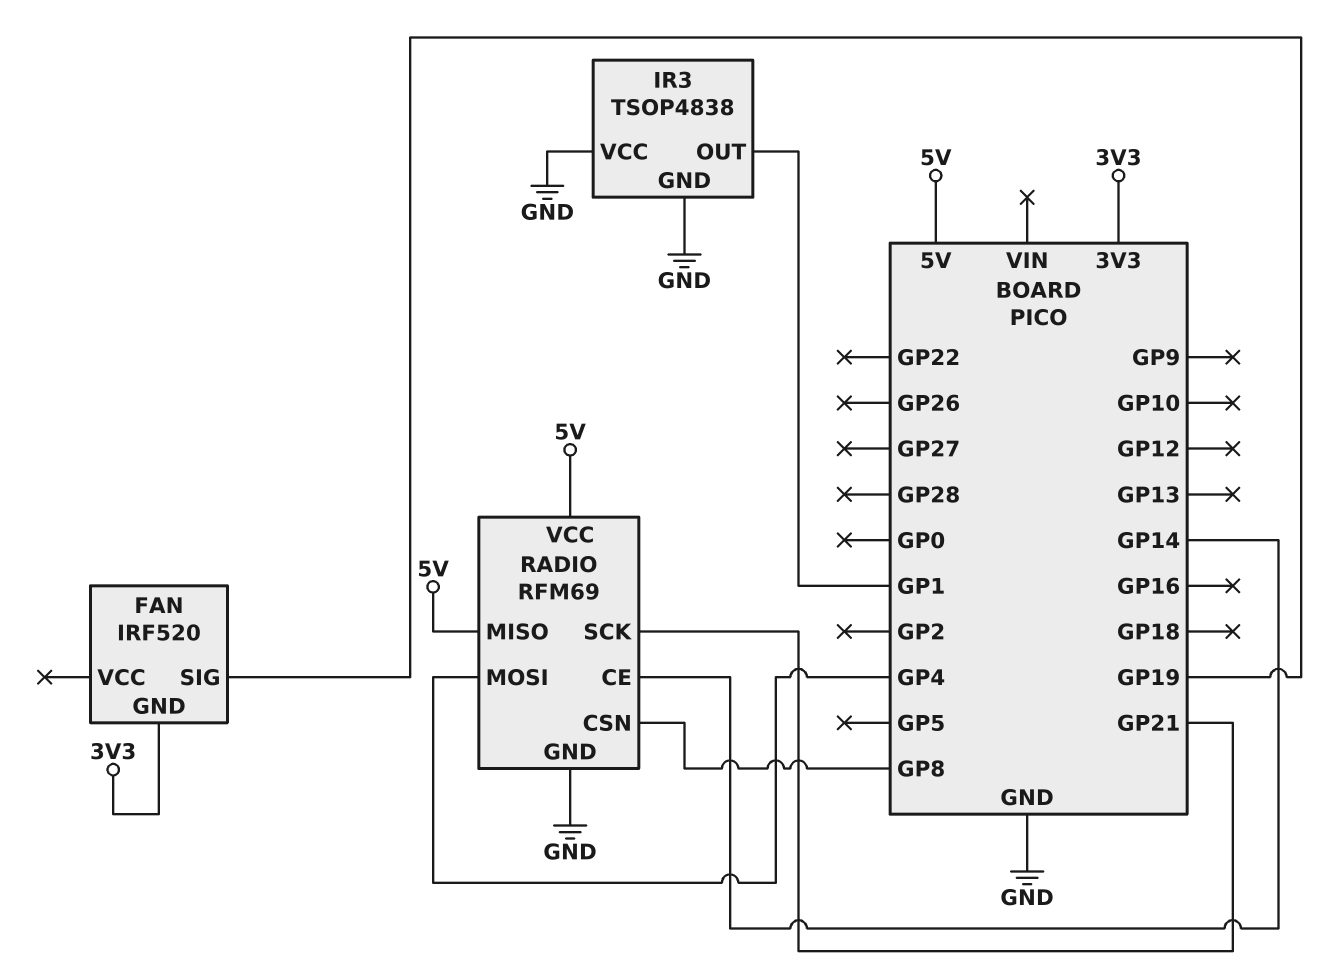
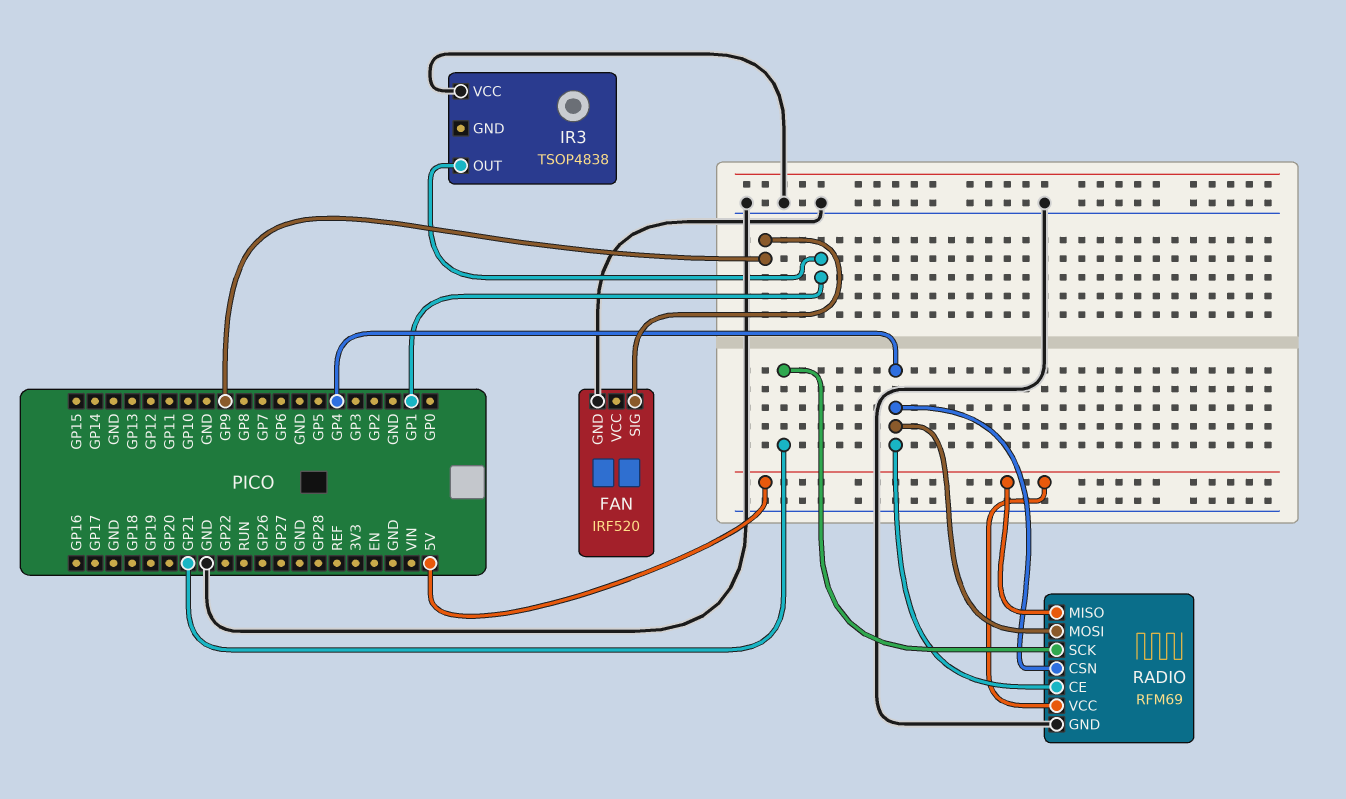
FAN pin GND: 3V3 -> GND
FAN pin SIG: GP19 -> GP9
IR3 pin GND: GND -> none
RADIO pin CE: GP14 -> GP4
RADIO pin CSN: GP8 -> GP4

